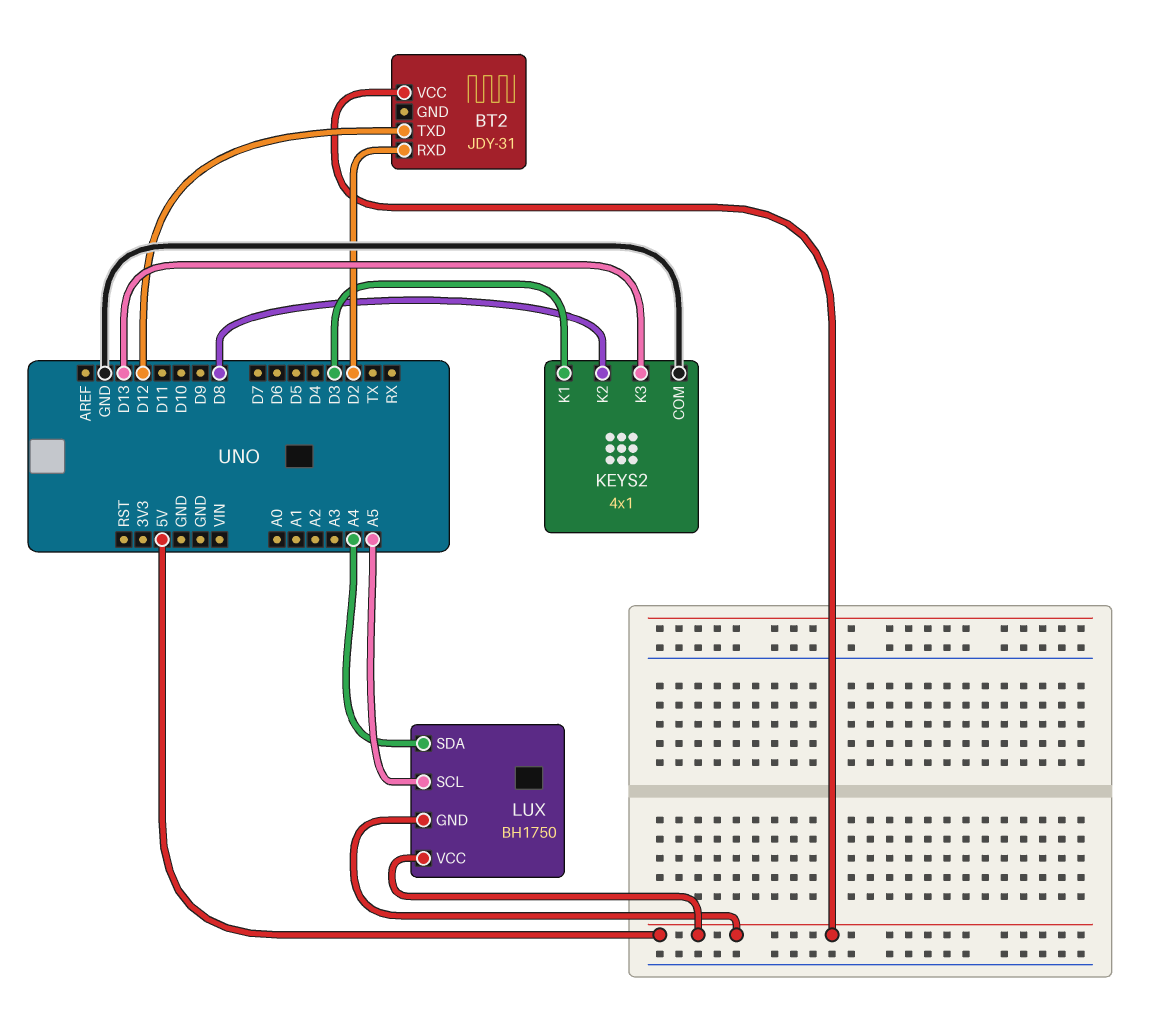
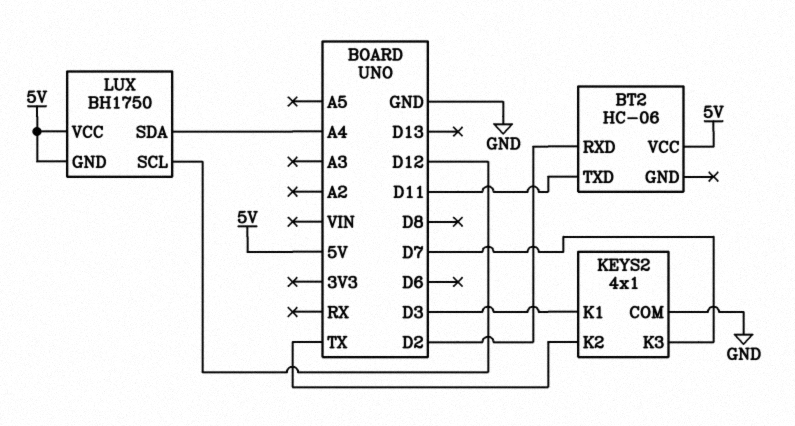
BT2: JDY-31 -> HC-06
BT2 pin TXD: D12 -> D11
KEYS2 pin K2: D8 -> TX
KEYS2 pin K3: D13 -> D7
LUX pin SCL: A5 -> D12

